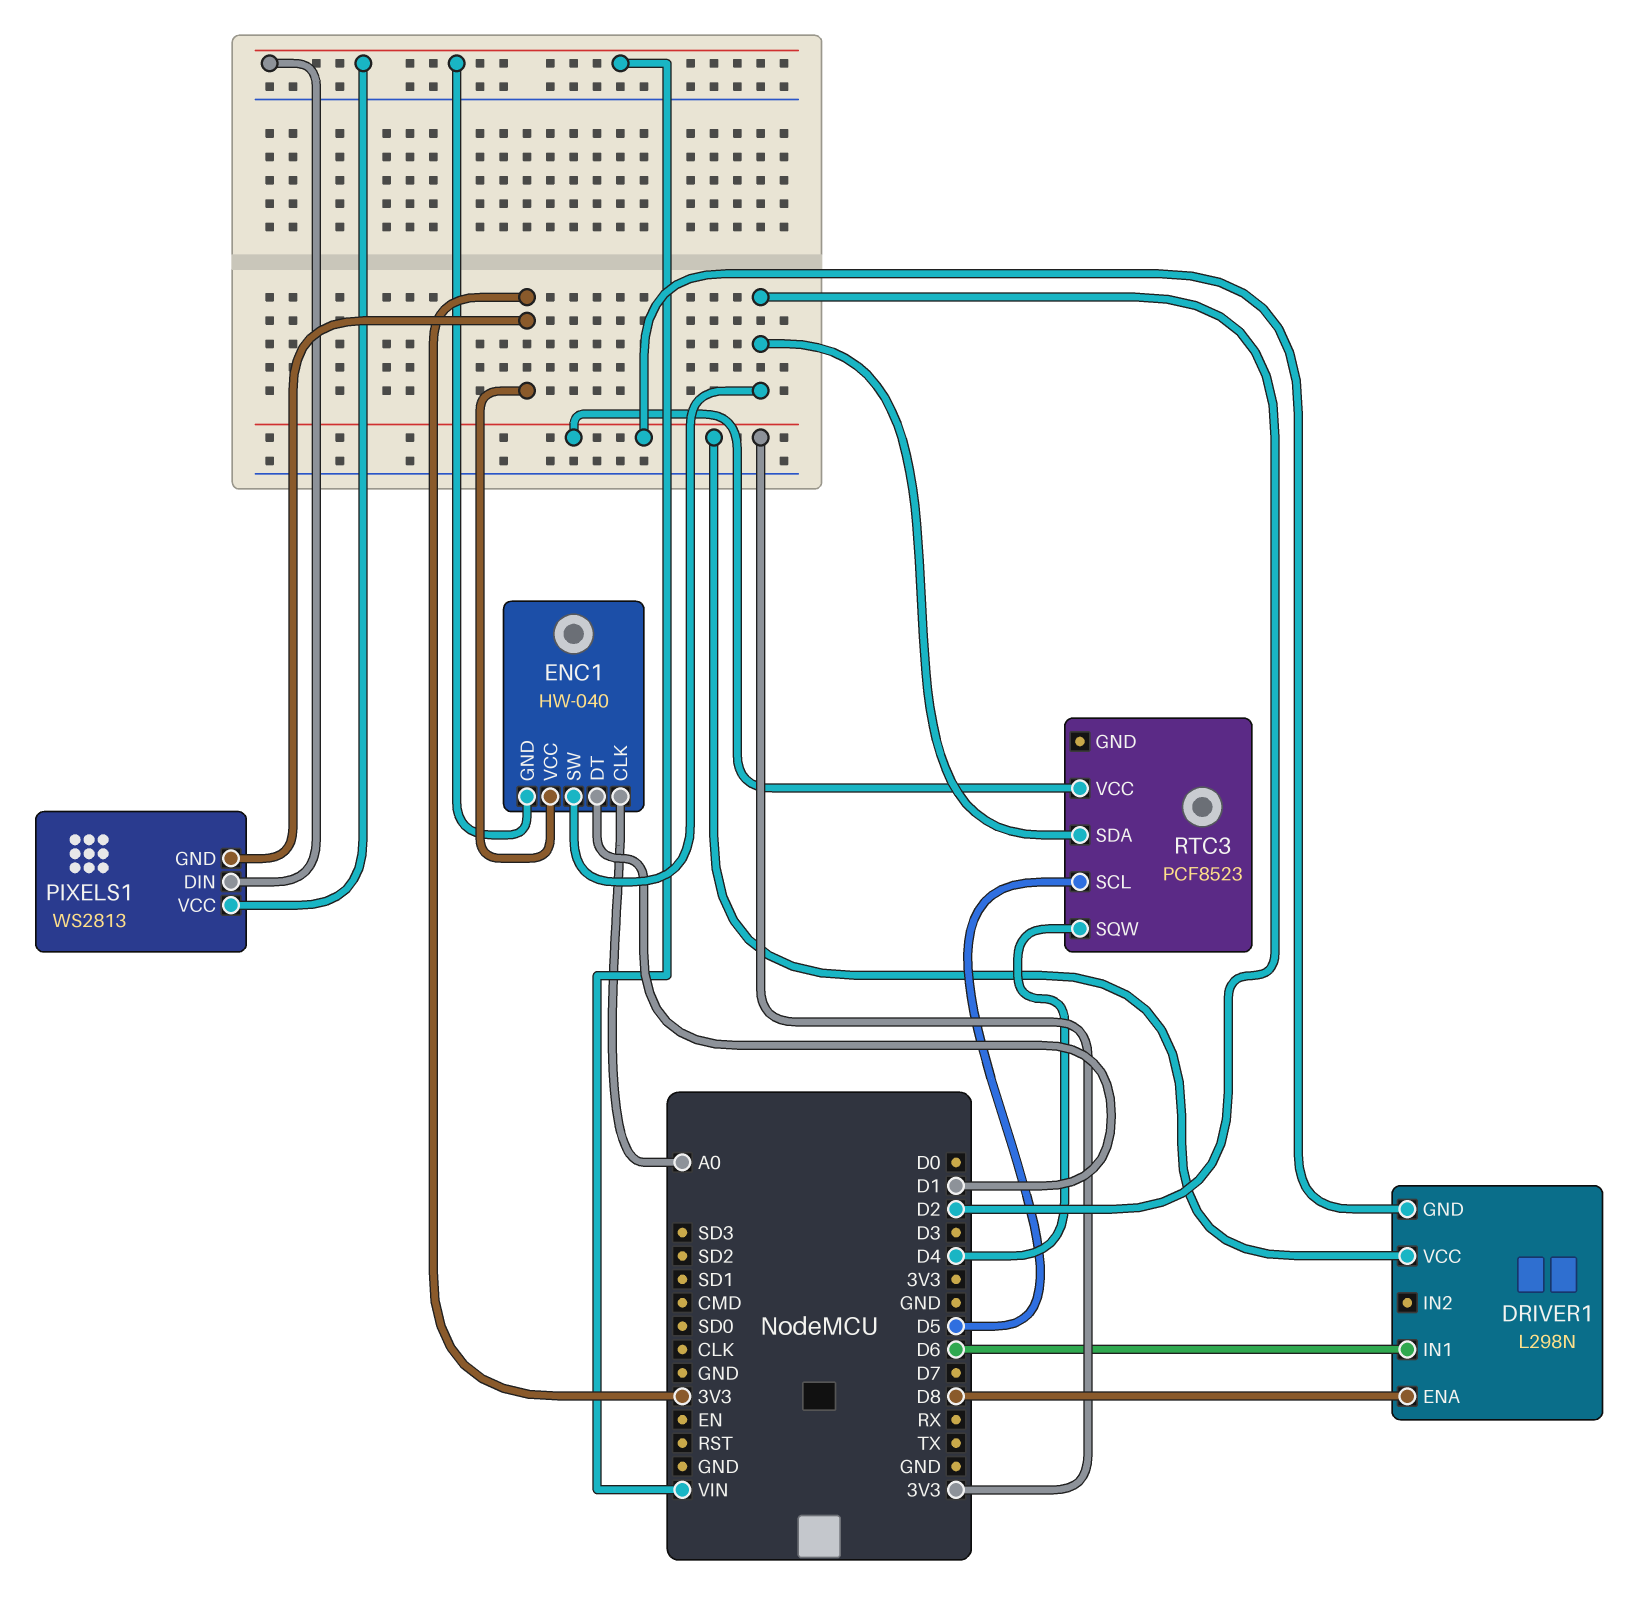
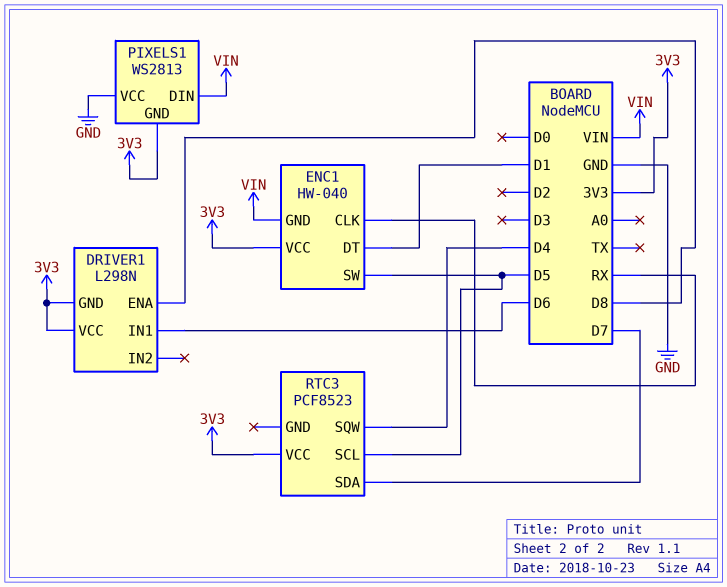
ENC1 pin CLK: A0 -> RX
ENC1 pin SW: D2 -> D5
PIXELS1 pin VCC: VIN -> GND
RTC3 pin SDA: D2 -> D7

